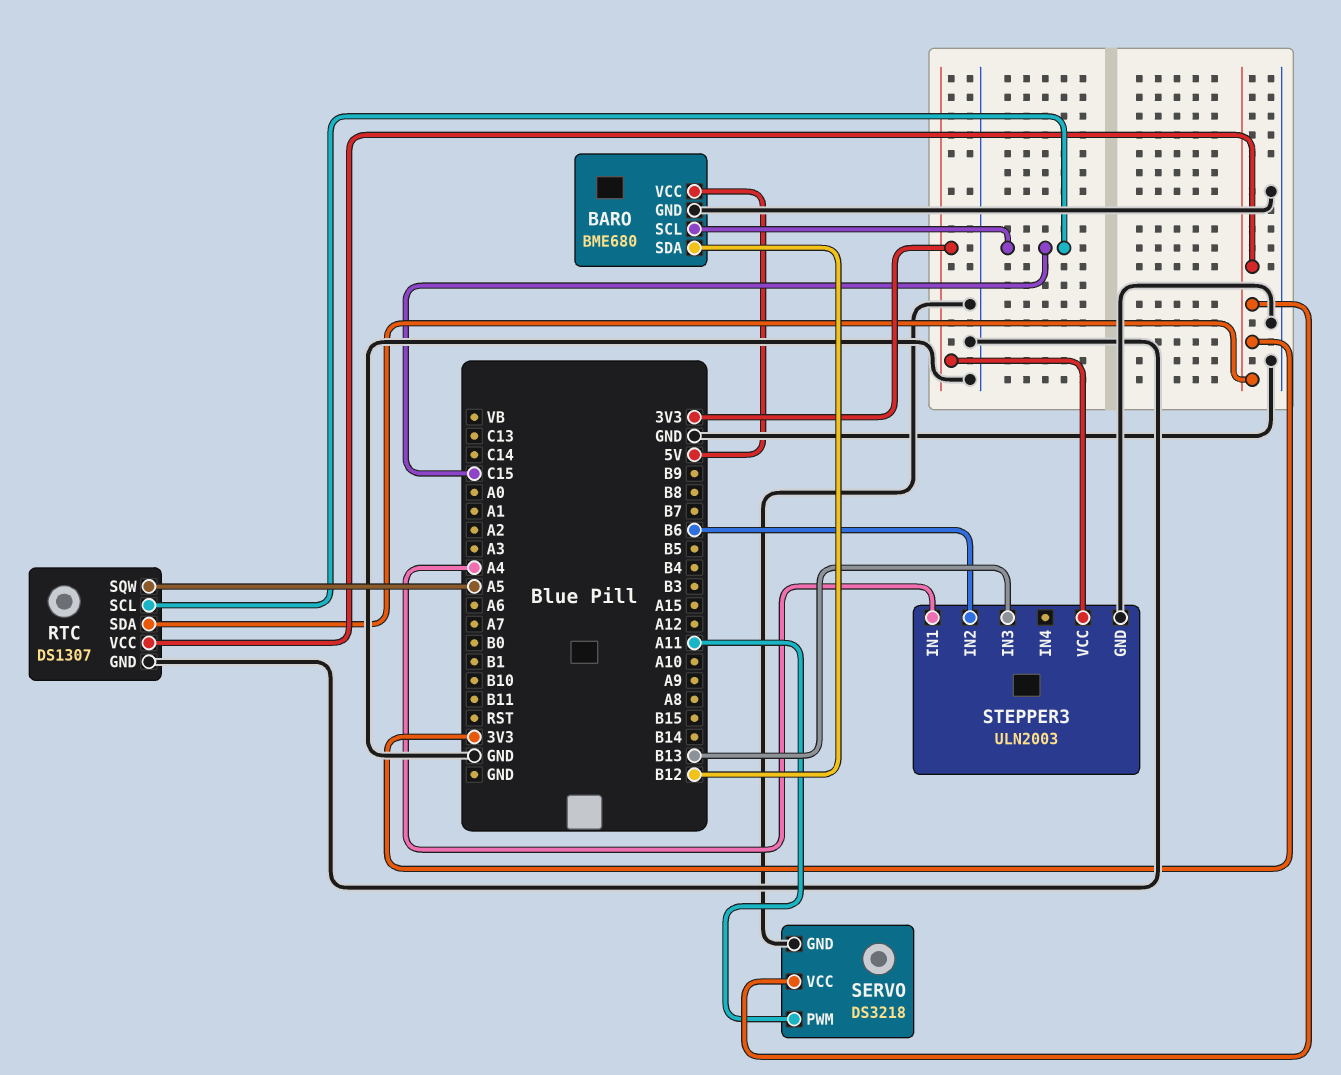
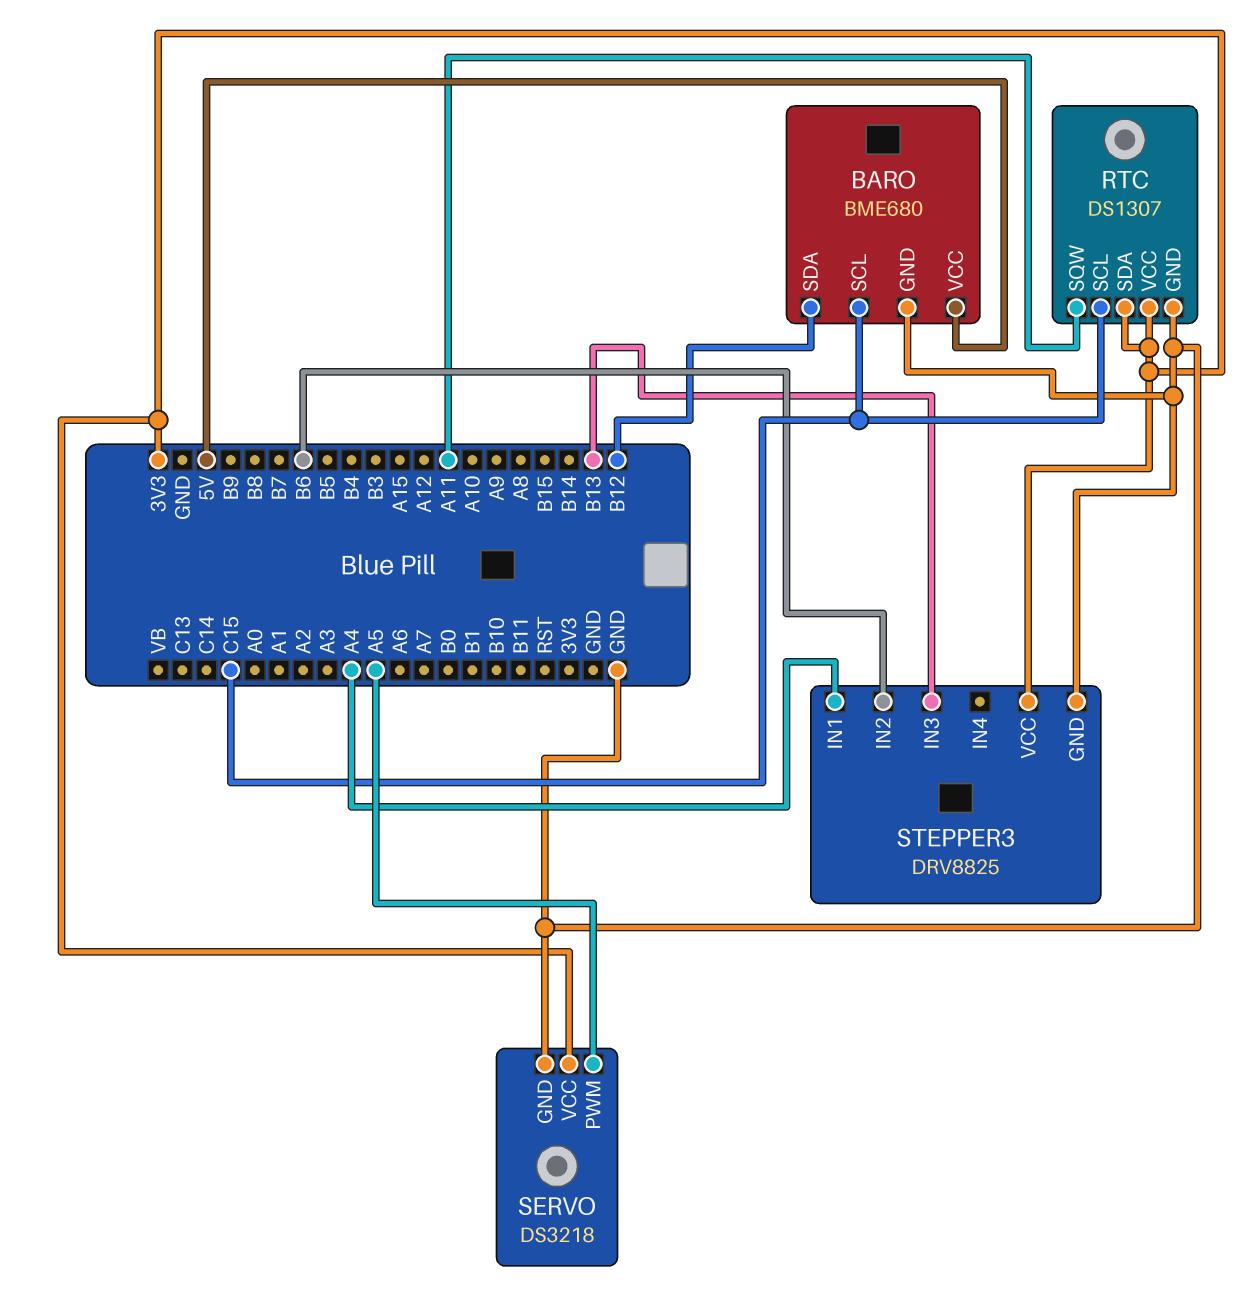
RTC pin SQW: A5 -> A11
SERVO pin PWM: A11 -> A5
STEPPER3: ULN2003 -> DRV8825

